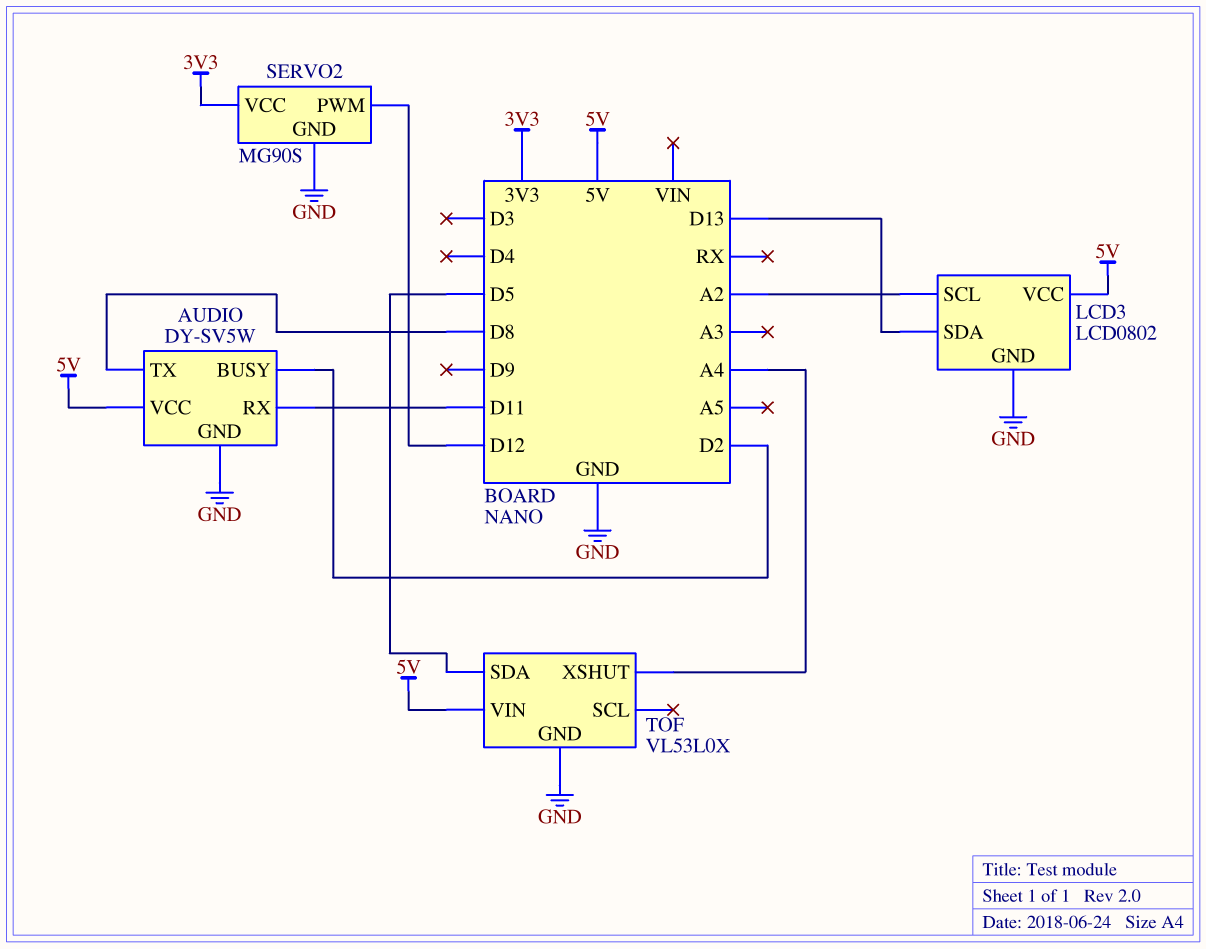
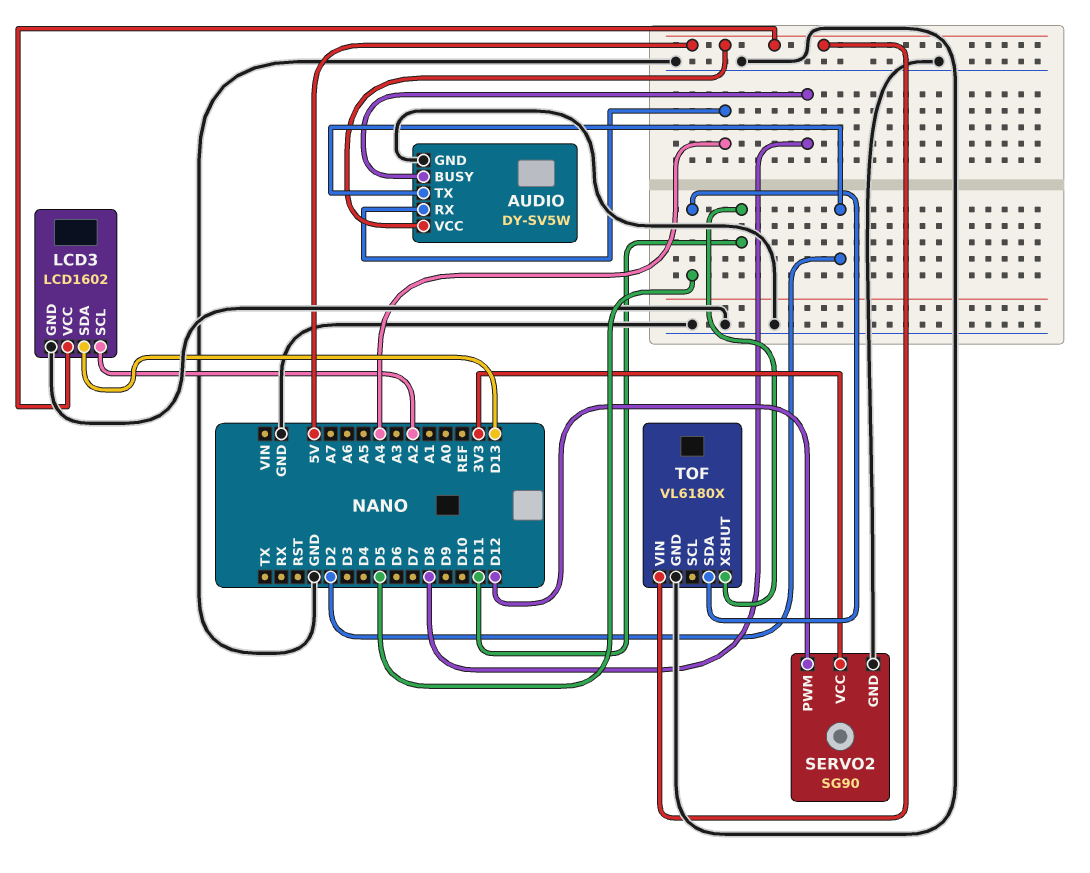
AUDIO pin BUSY: D2 -> D8
AUDIO pin RX: D11 -> A4
AUDIO pin TX: D8 -> D2
LCD3: LCD0802 -> LCD1602
SERVO2: MG90S -> SG90
TOF: VL53L0X -> VL6180X
TOF pin XSHUT: A4 -> D11

